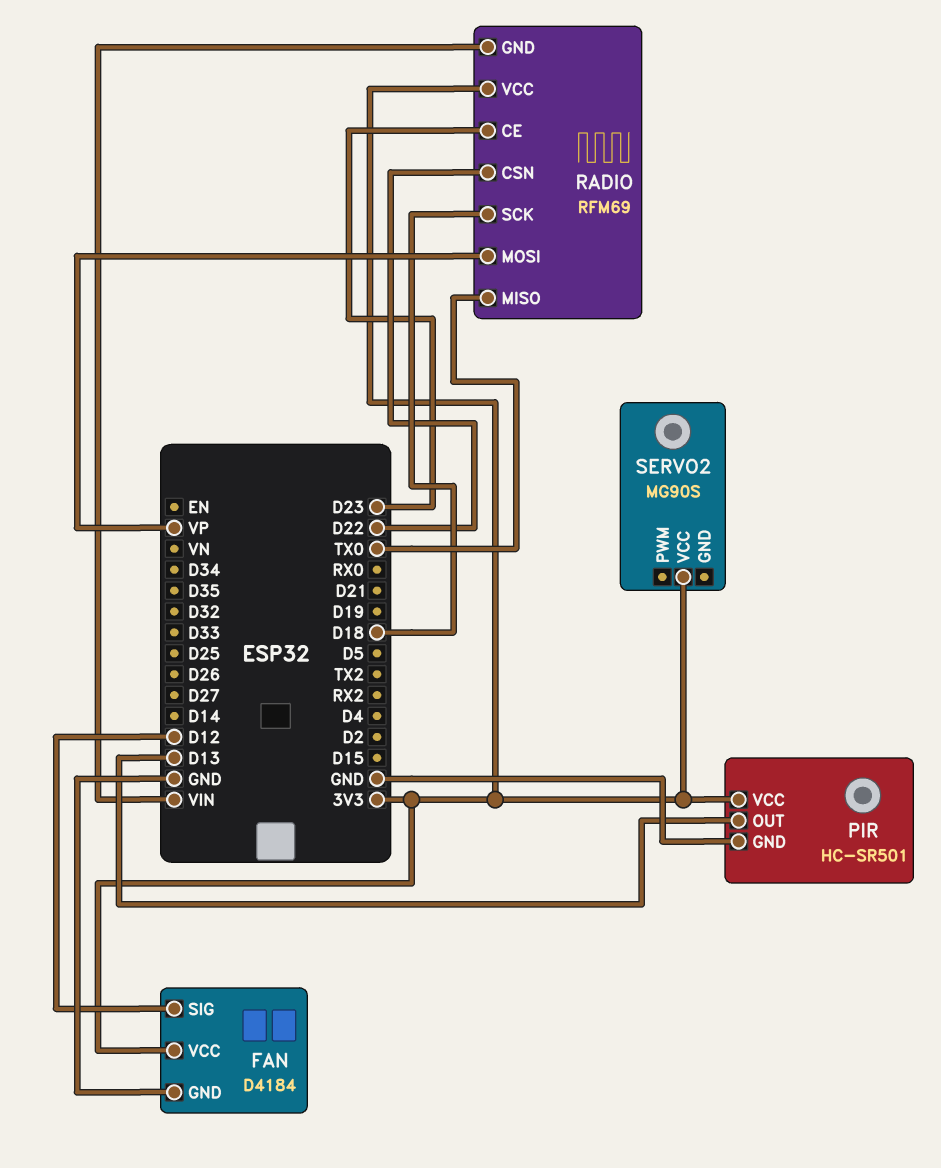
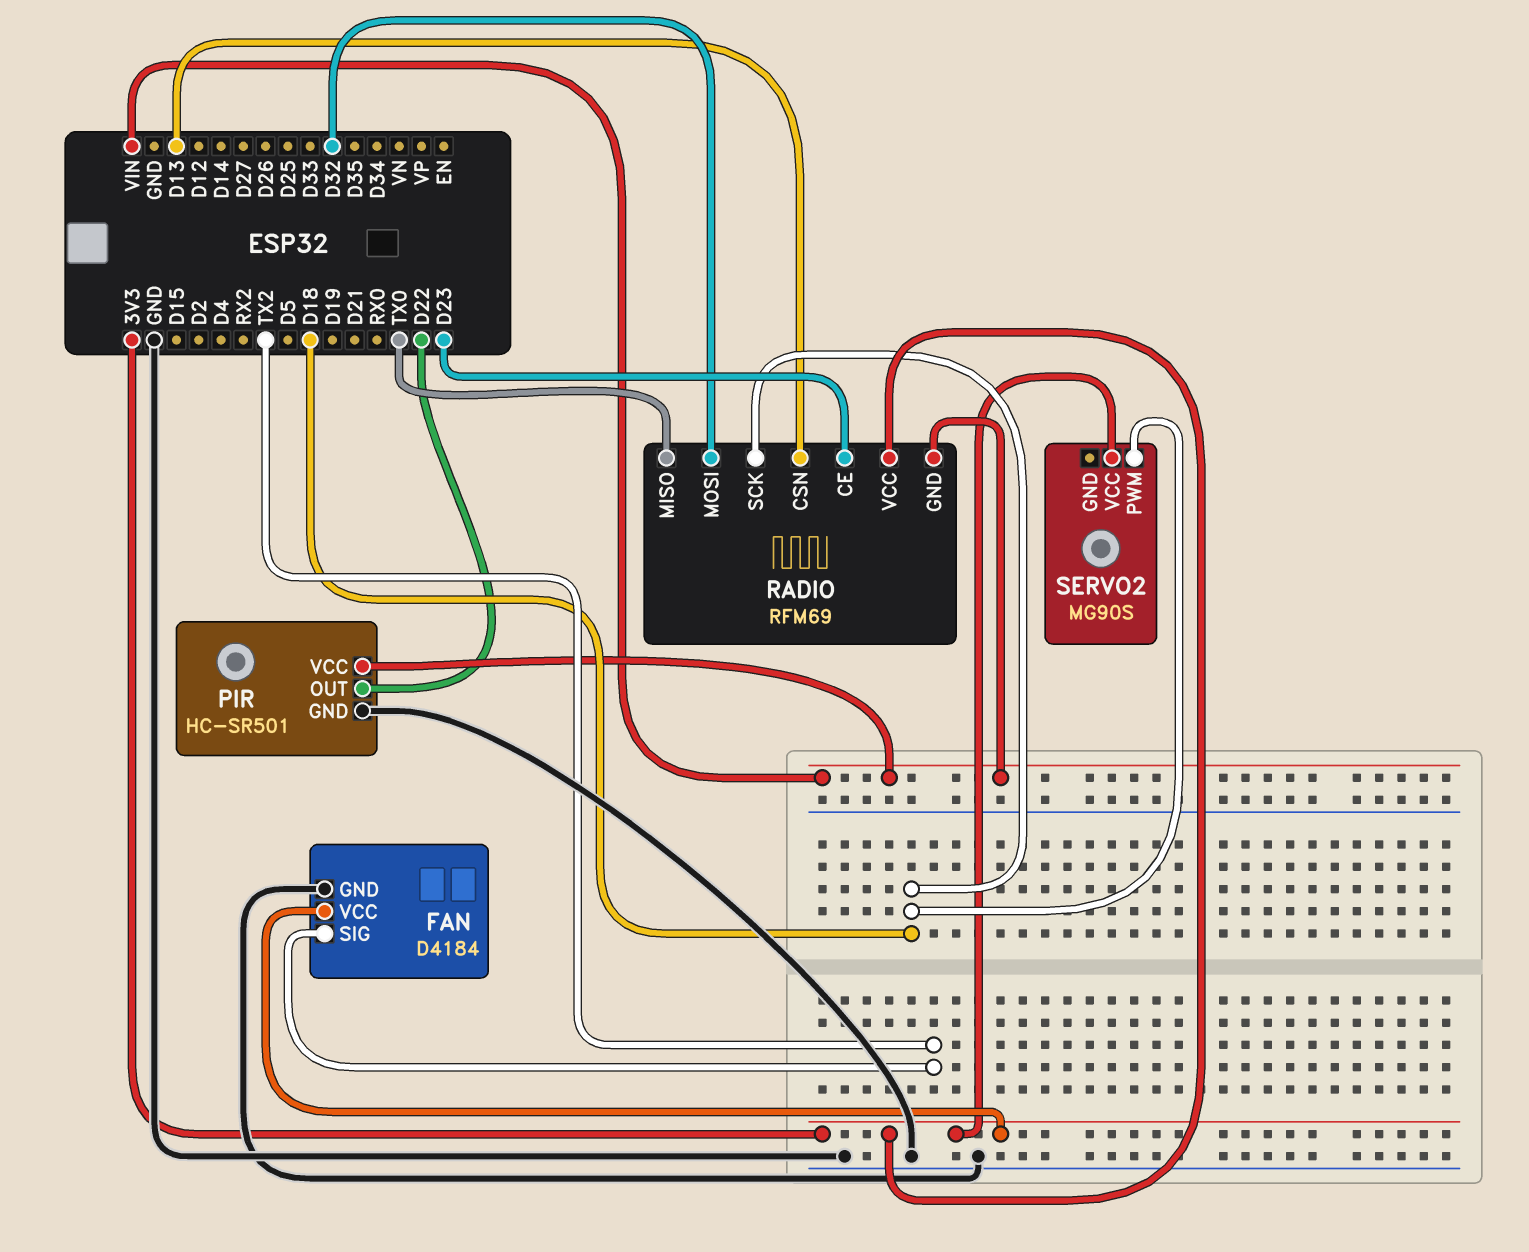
FAN pin SIG: D12 -> TX2
PIR pin OUT: D13 -> D22
PIR pin VCC: 3V3 -> VIN
RADIO pin CSN: D22 -> D13
RADIO pin MOSI: VP -> D32
SERVO2 pin PWM: none -> D18

